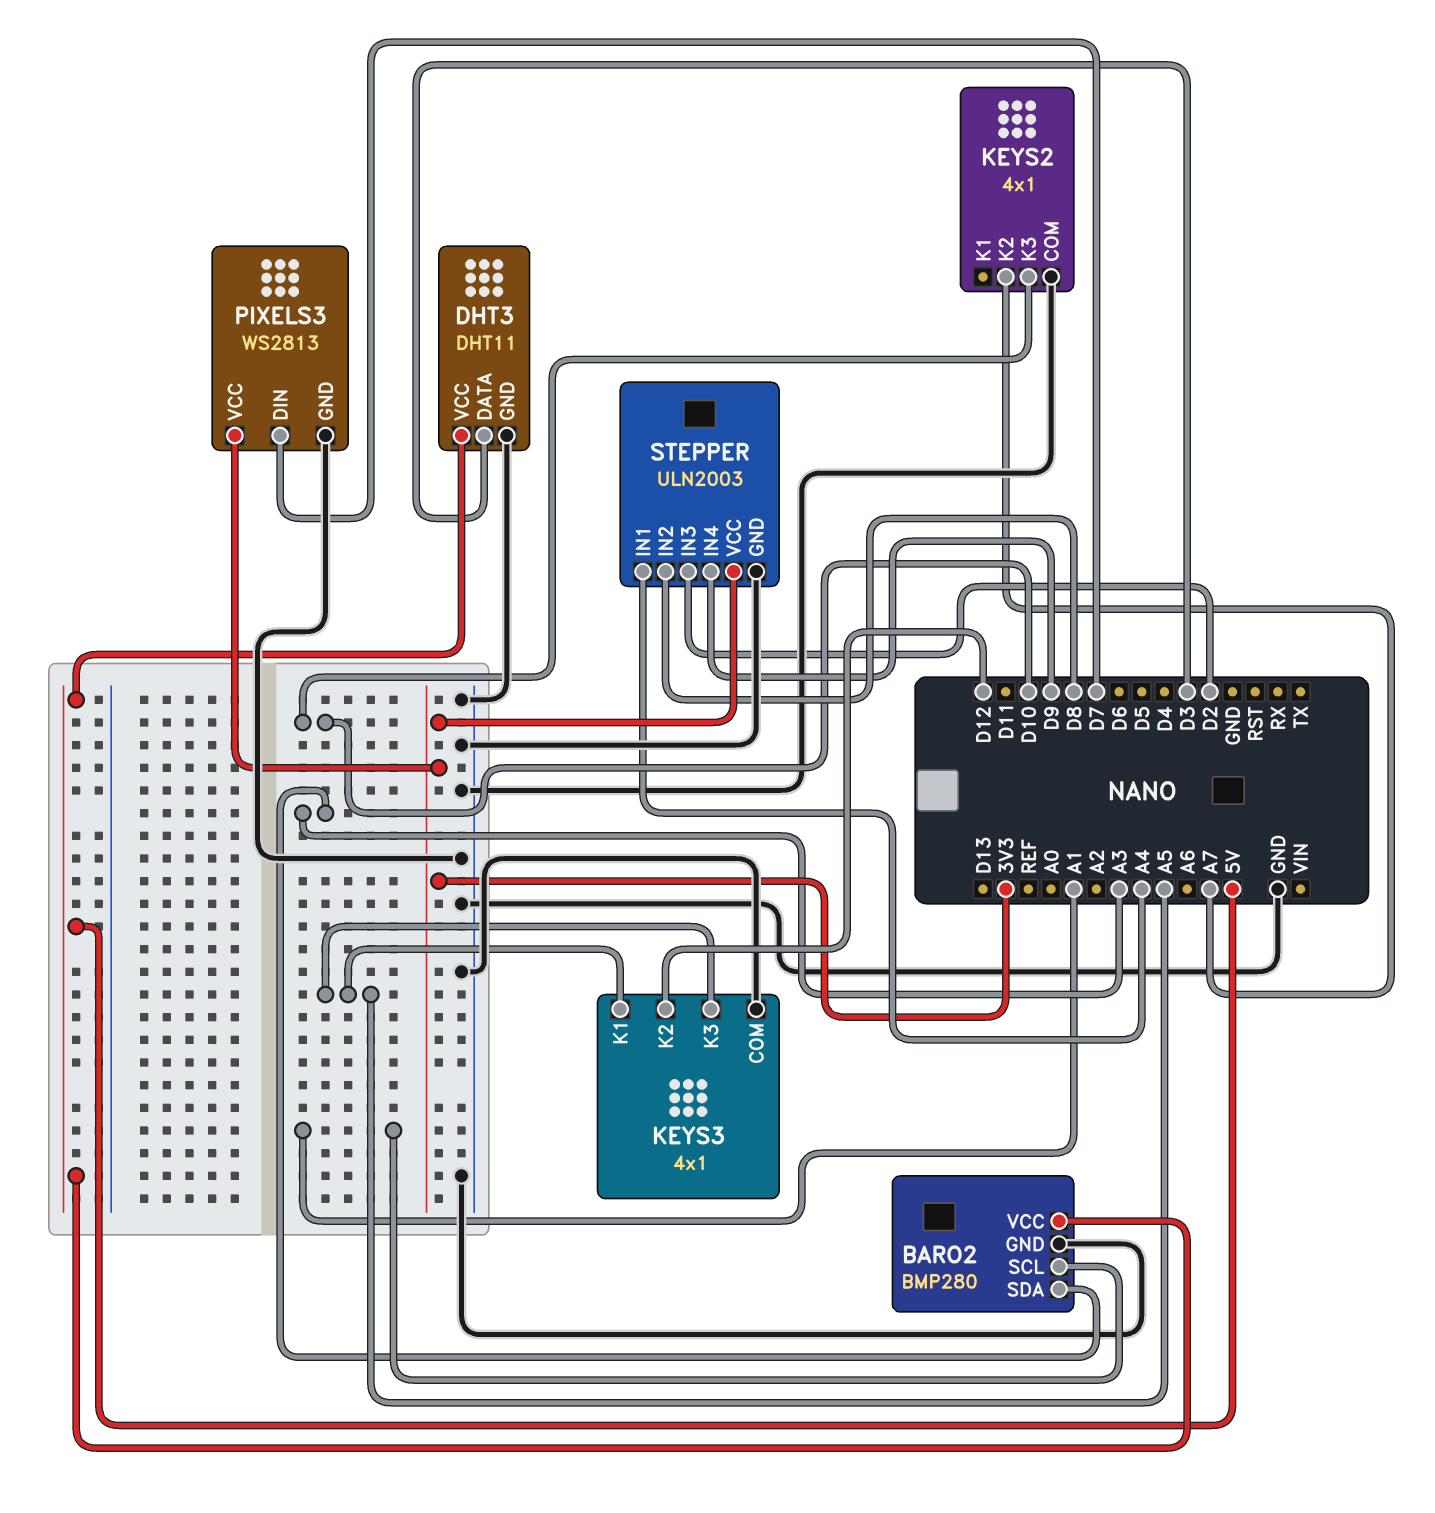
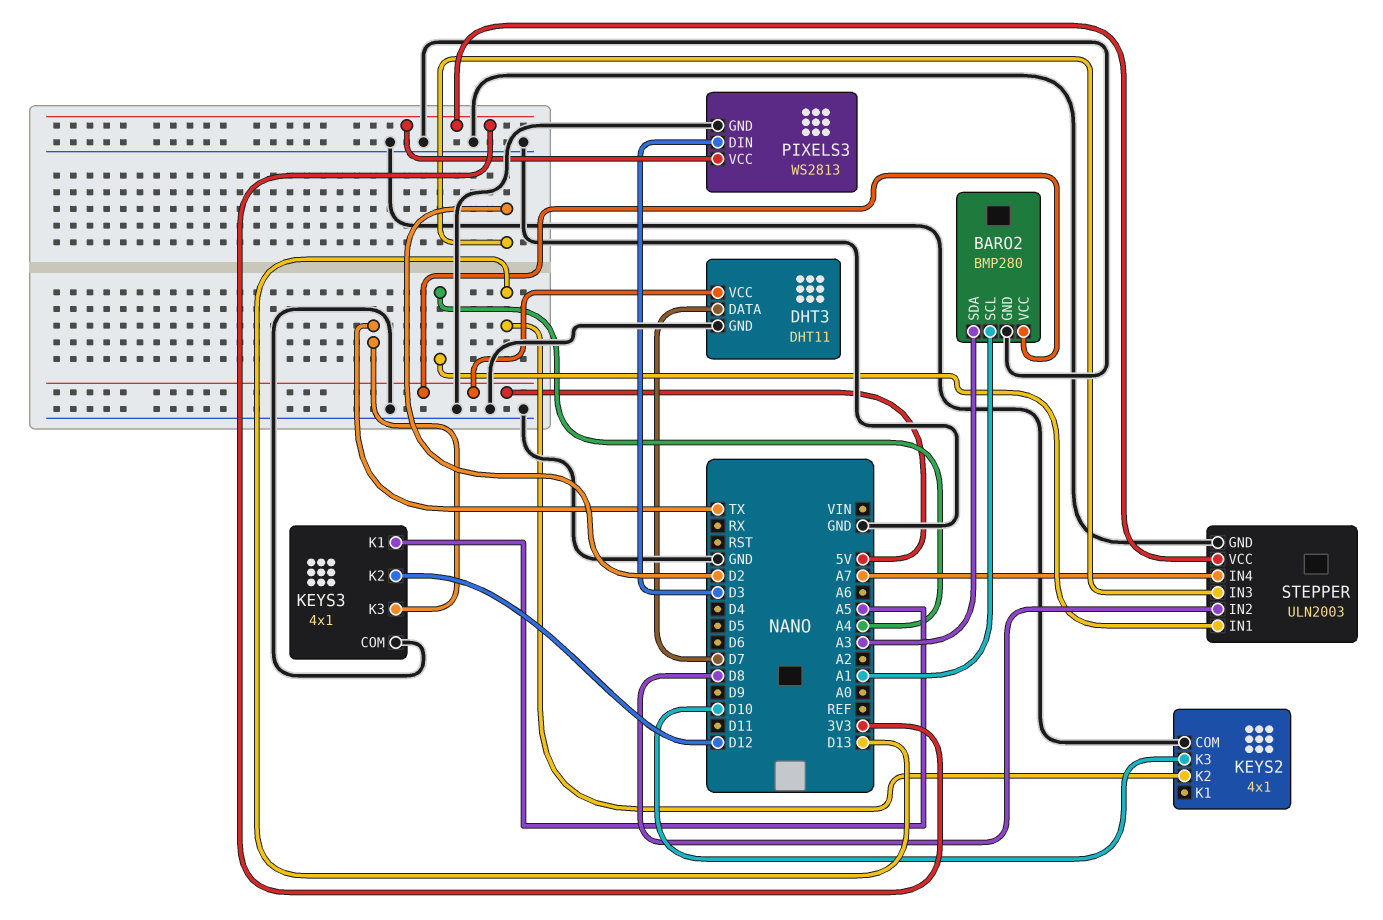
DHT3 pin DATA: D3 -> D7
KEYS2 pin K2: A7 -> D13
KEYS3 pin K3: A5 -> TX
PIXELS3 pin DIN: D7 -> D3
STEPPER pin IN4: D9 -> A7

